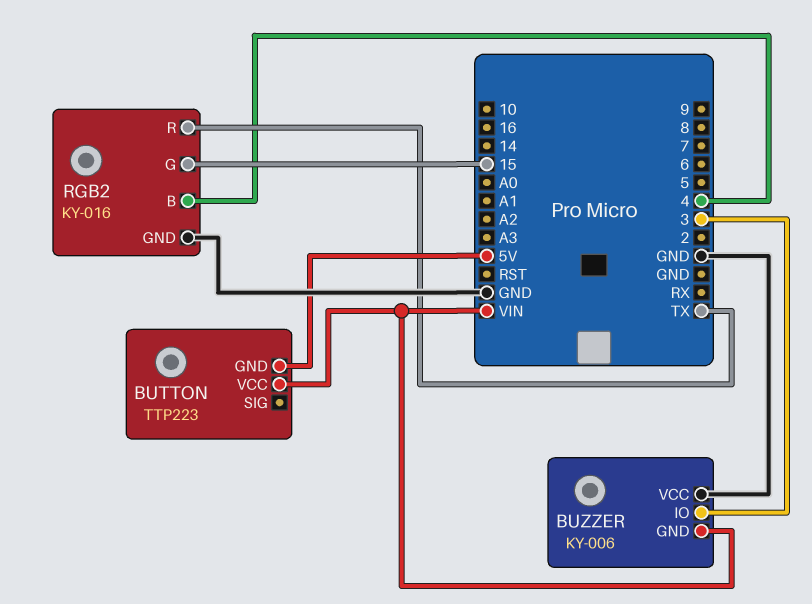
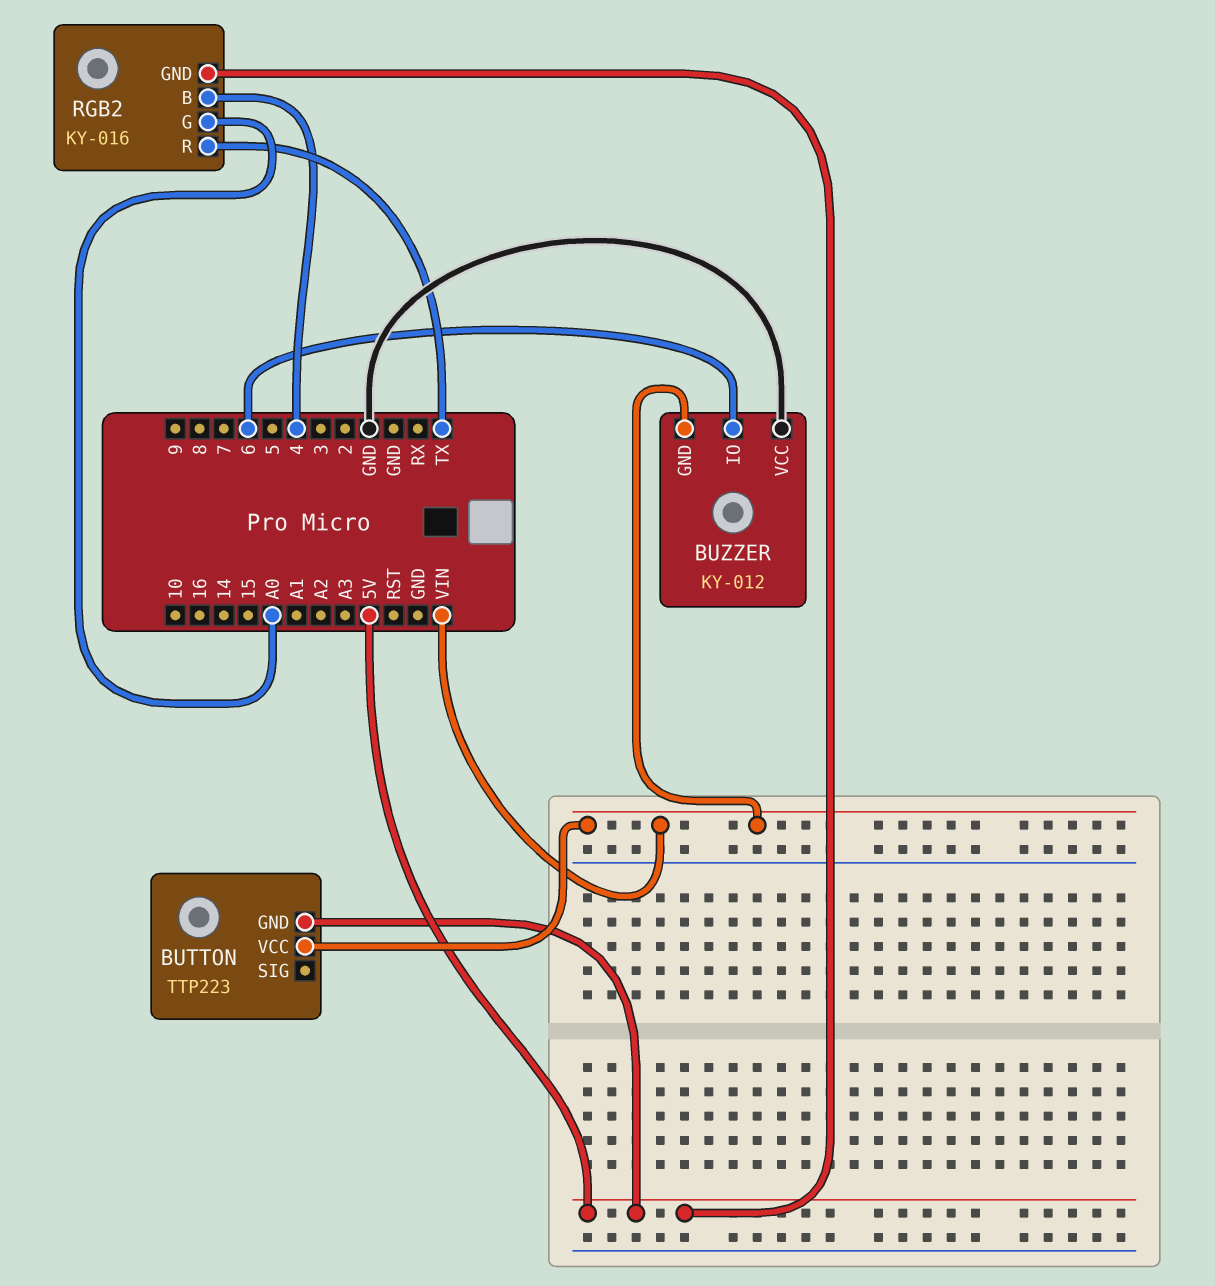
BUZZER: KY-006 -> KY-012
BUZZER pin IO: 3 -> 6
RGB2 pin G: 15 -> A0
RGB2 pin GND: GND -> 5V

